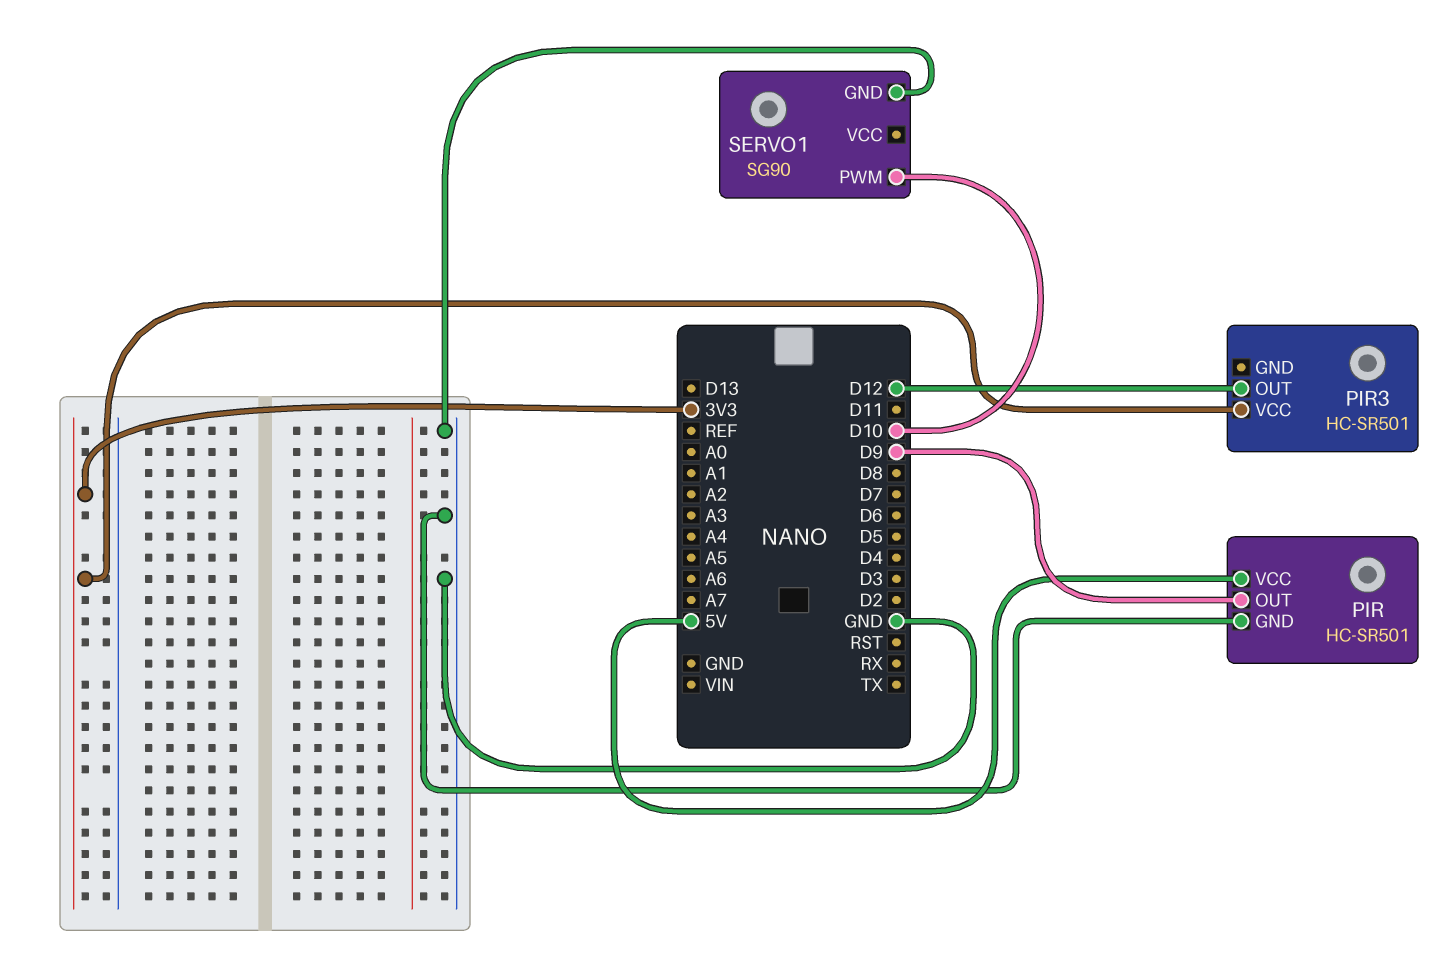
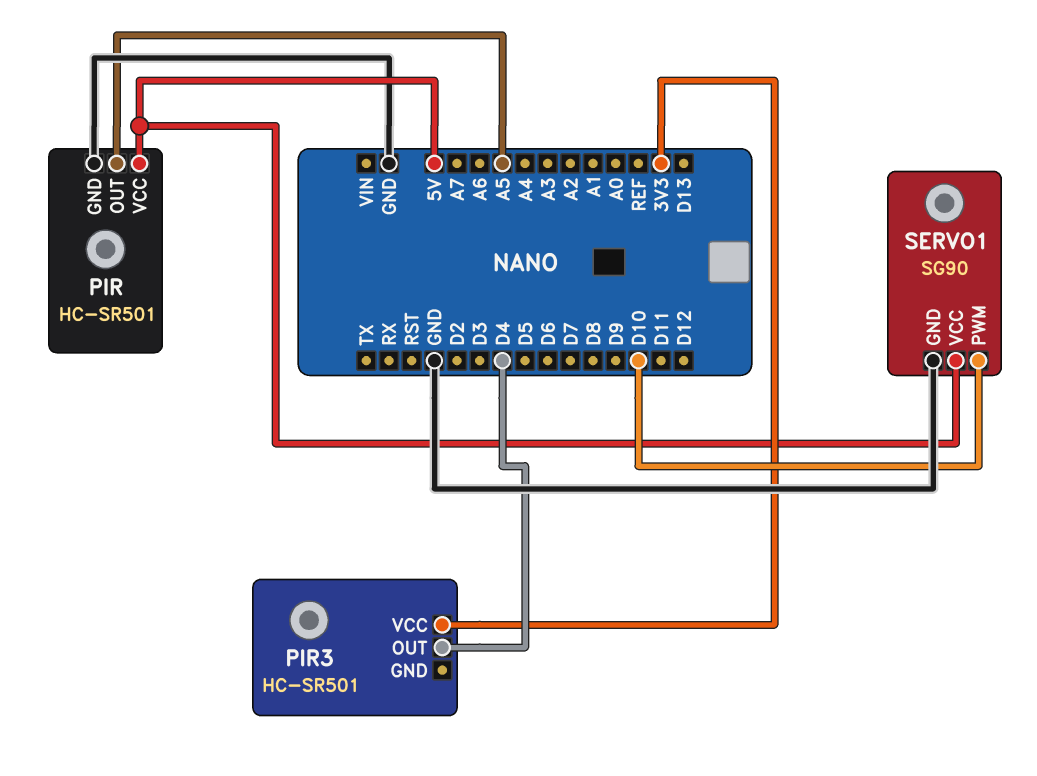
PIR pin OUT: D9 -> A5
PIR3 pin OUT: D12 -> D4
SERVO1 pin VCC: none -> 5V

